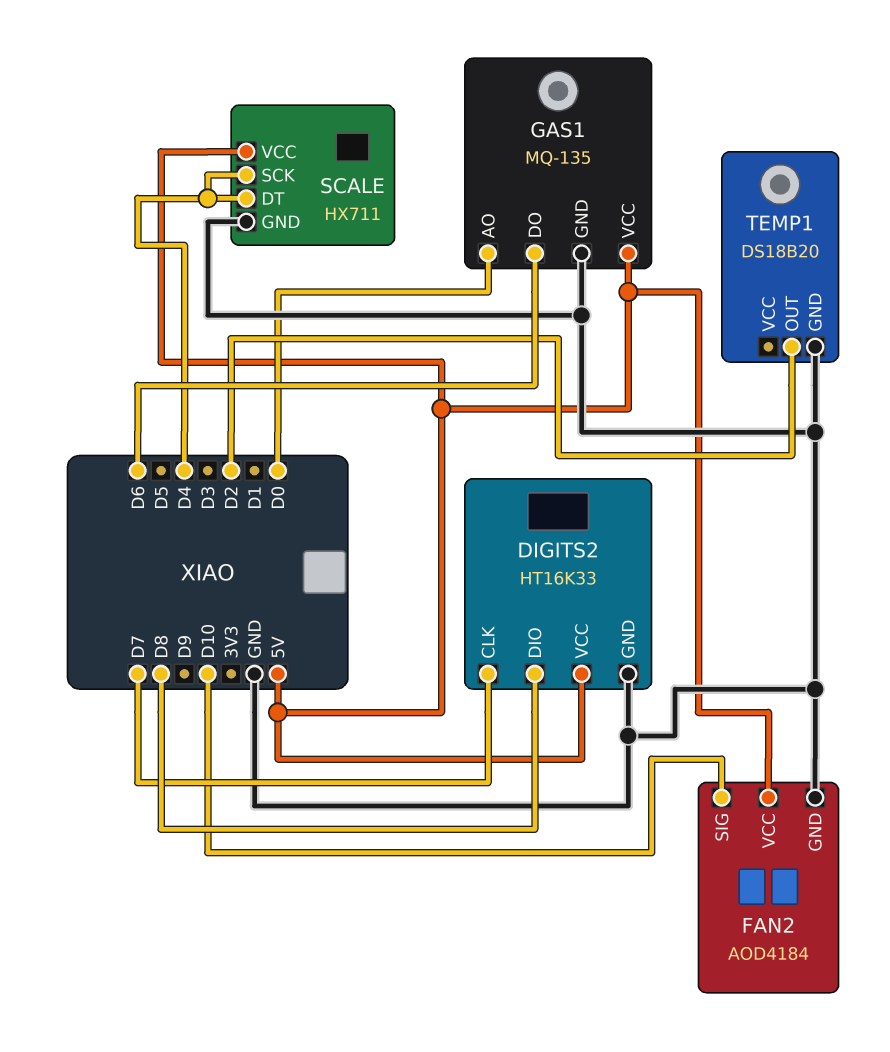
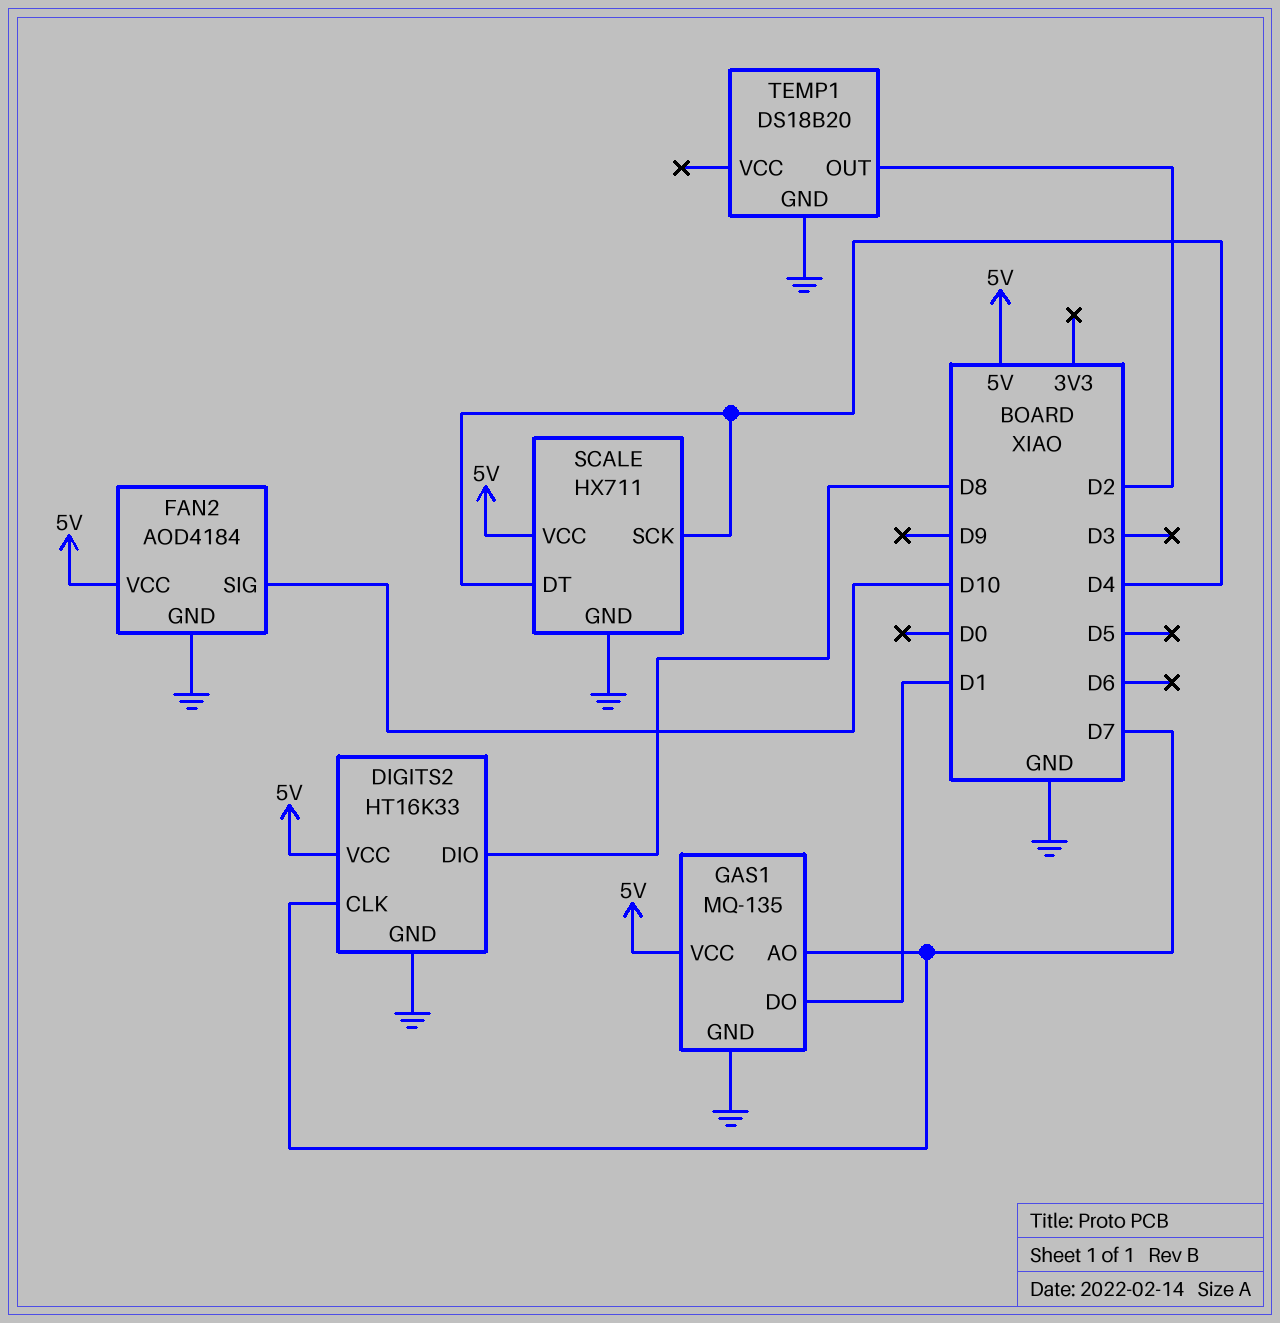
GAS1 pin AO: D0 -> D7
GAS1 pin DO: D6 -> D1

